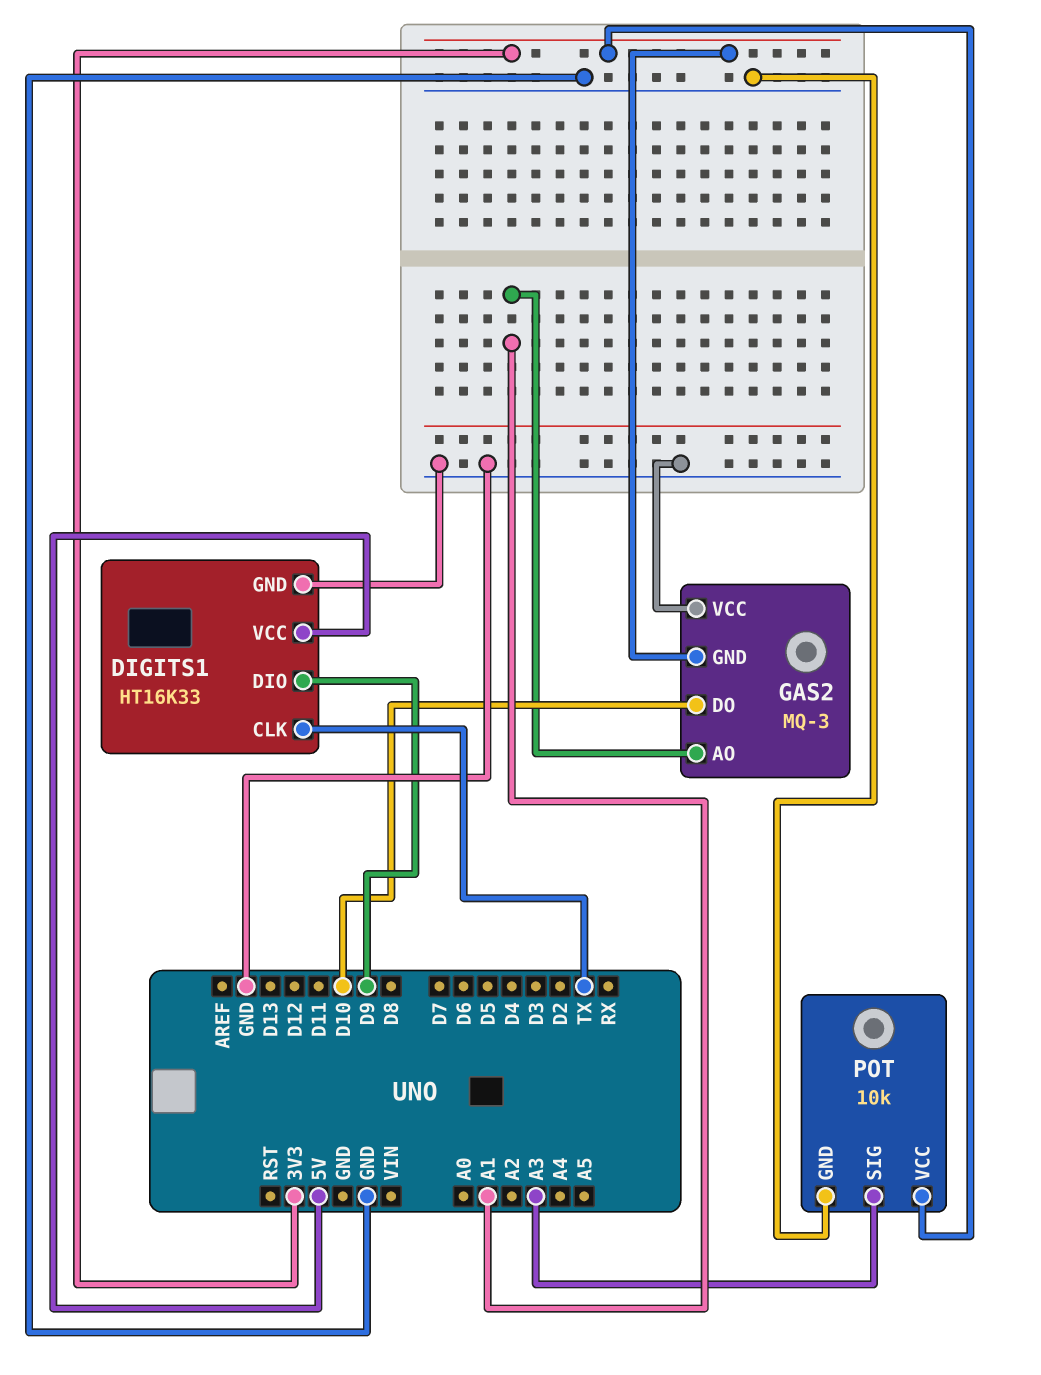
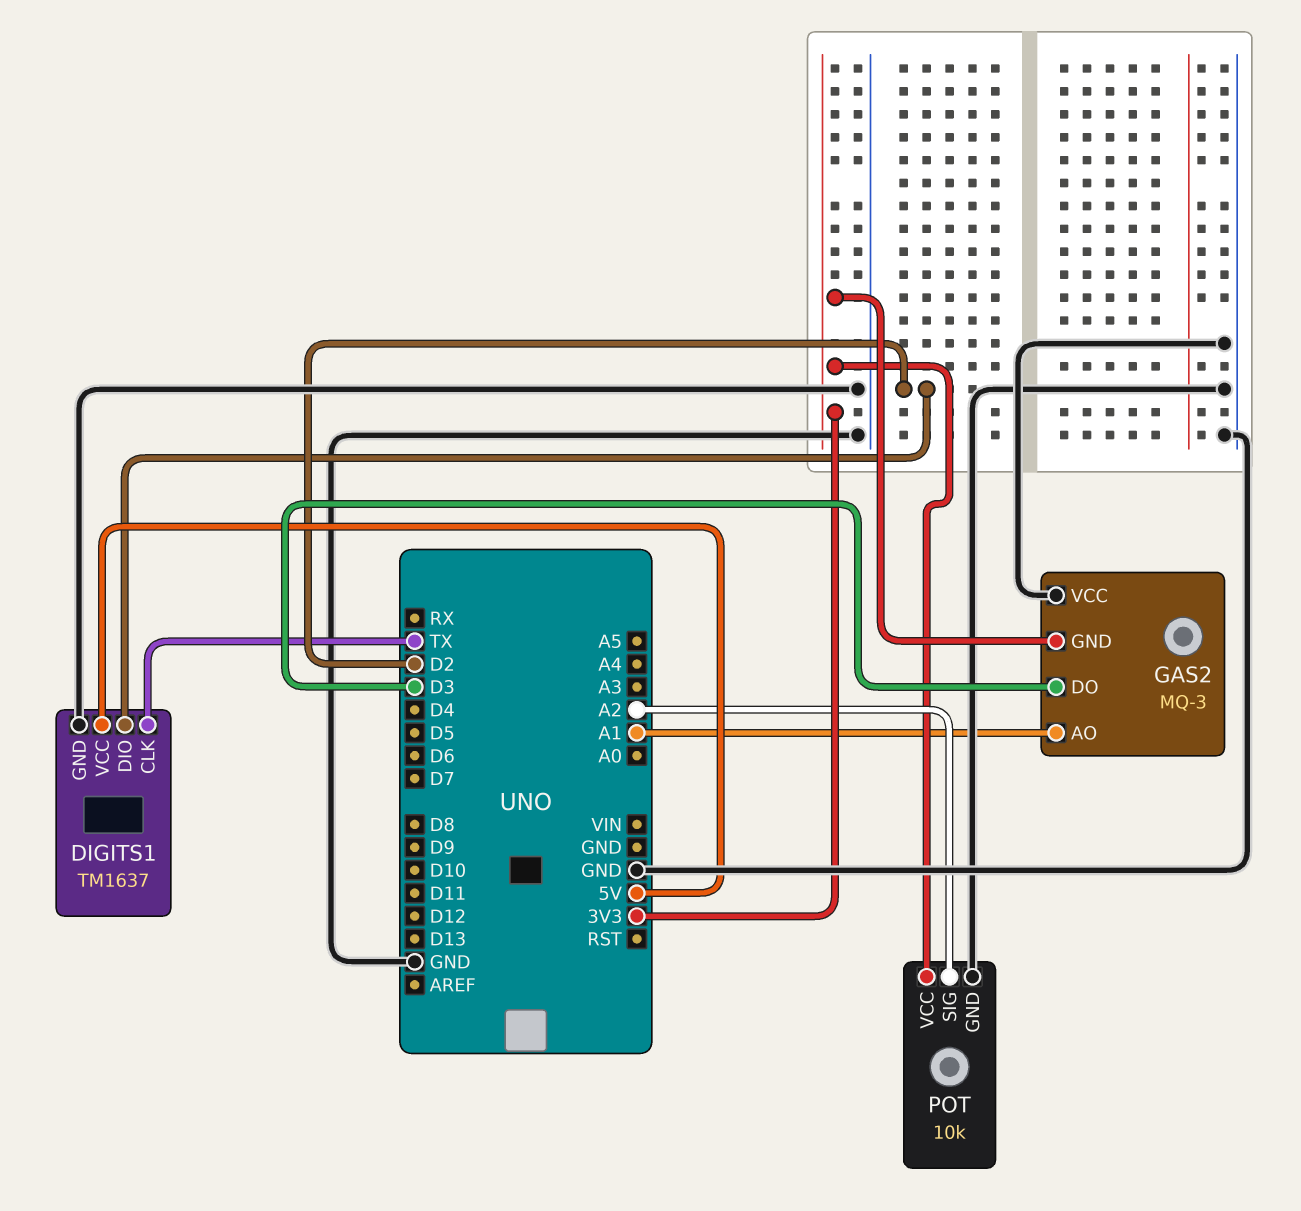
DIGITS1: HT16K33 -> TM1637
DIGITS1 pin DIO: D9 -> D2
GAS2 pin DO: D10 -> D3
POT pin SIG: A3 -> A2

